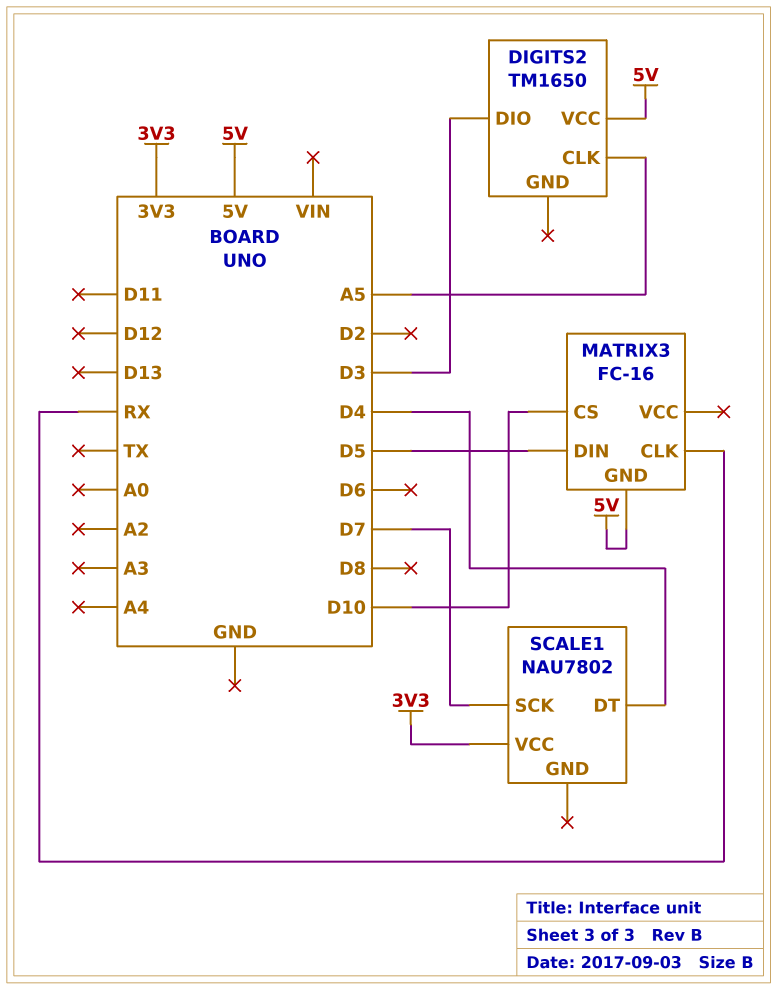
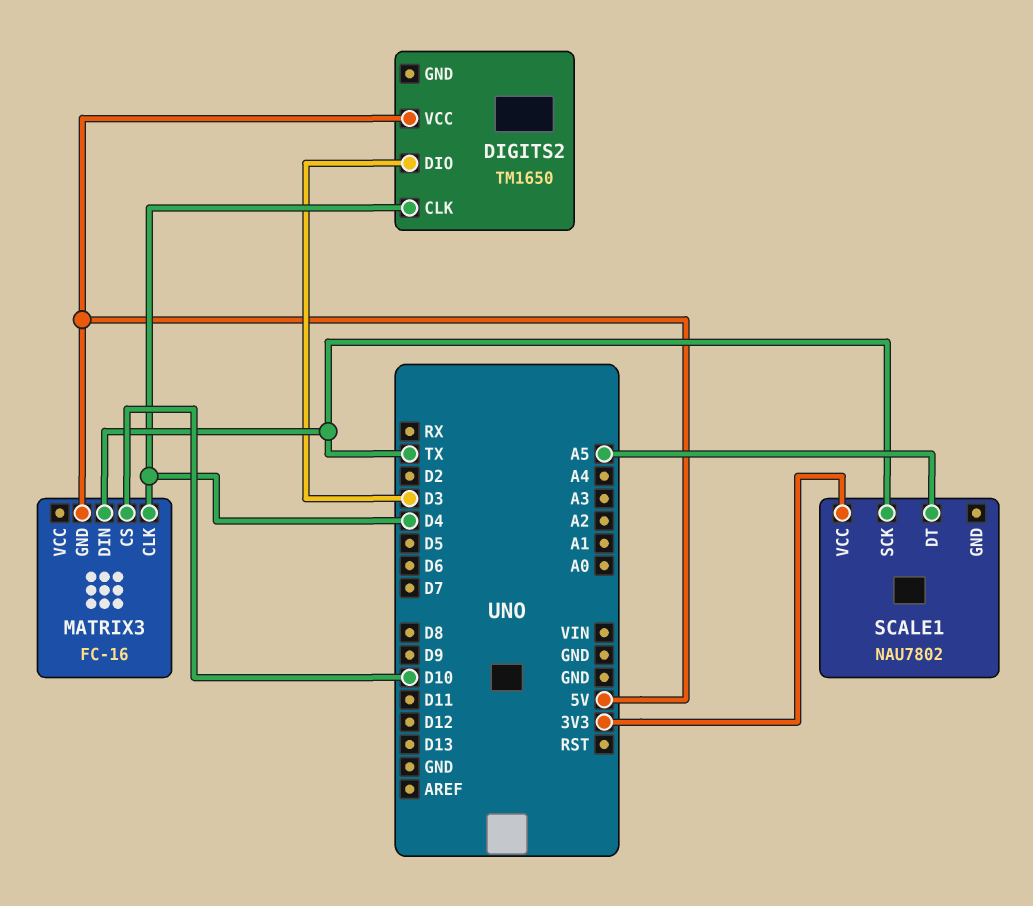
DIGITS2 pin CLK: A5 -> D4
MATRIX3 pin CLK: RX -> D4
MATRIX3 pin DIN: D5 -> TX
SCALE1 pin DT: D4 -> A5
SCALE1 pin SCK: D7 -> TX

